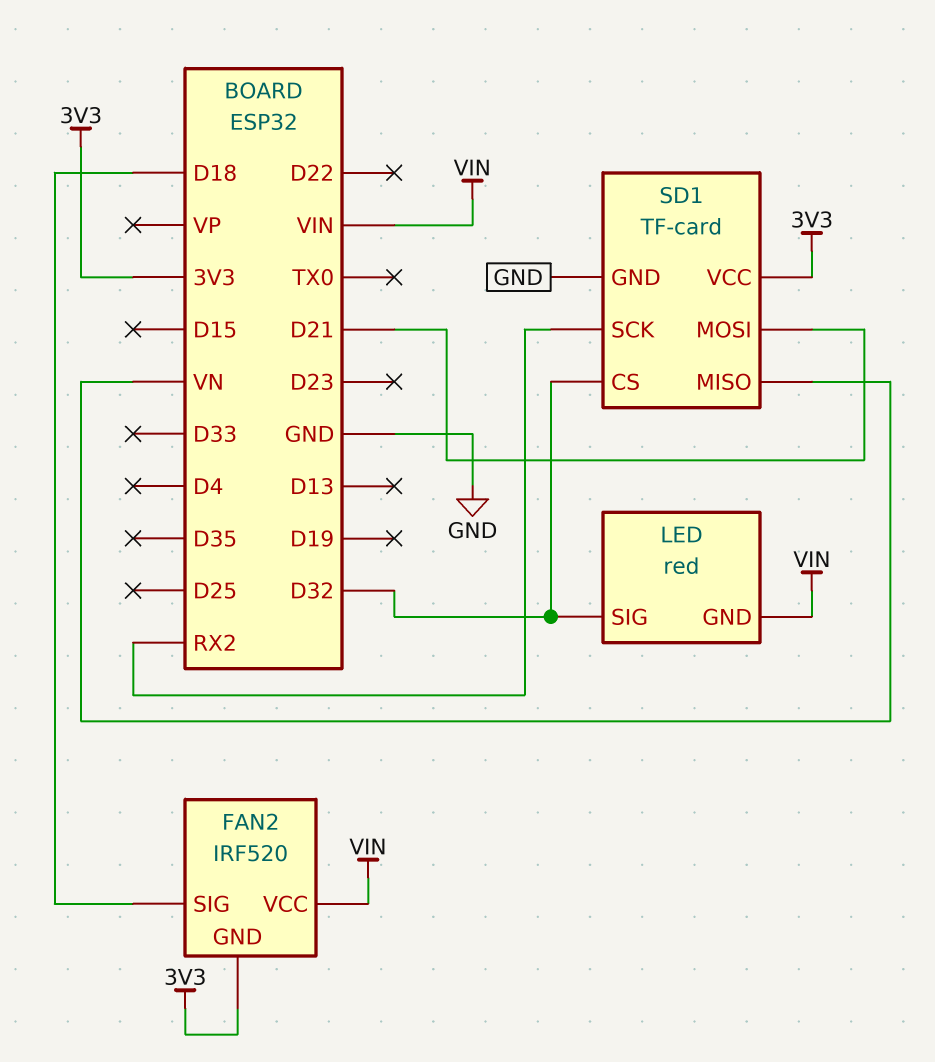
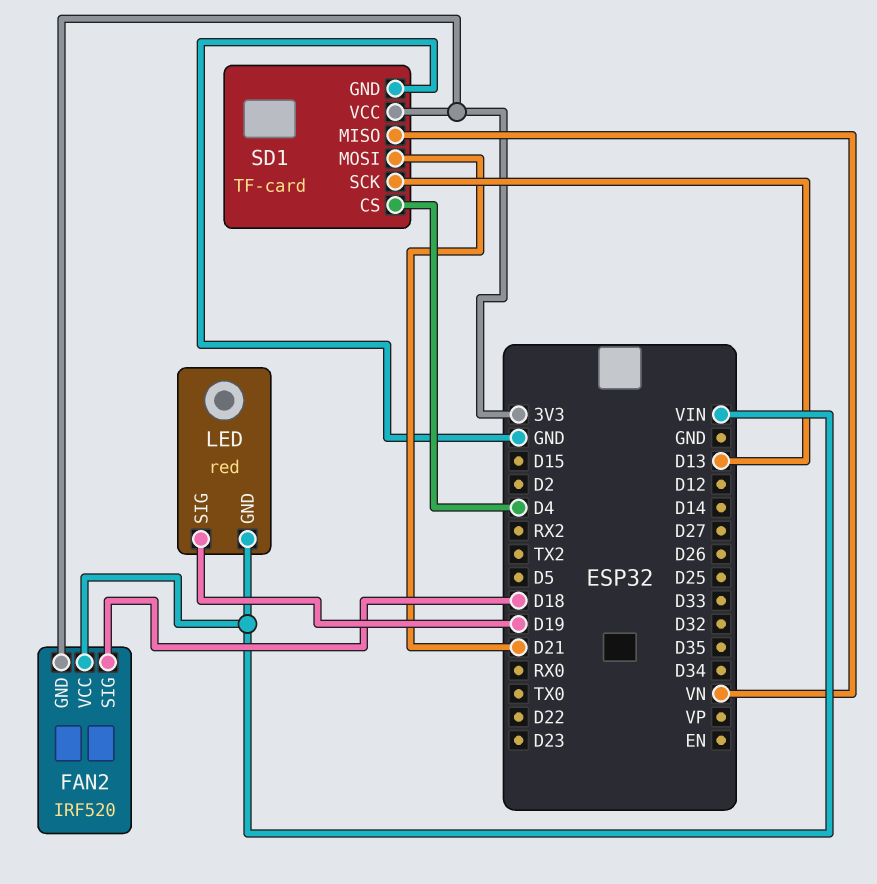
LED pin SIG: D32 -> D19
SD1 pin CS: D32 -> D4
SD1 pin SCK: RX2 -> D13

